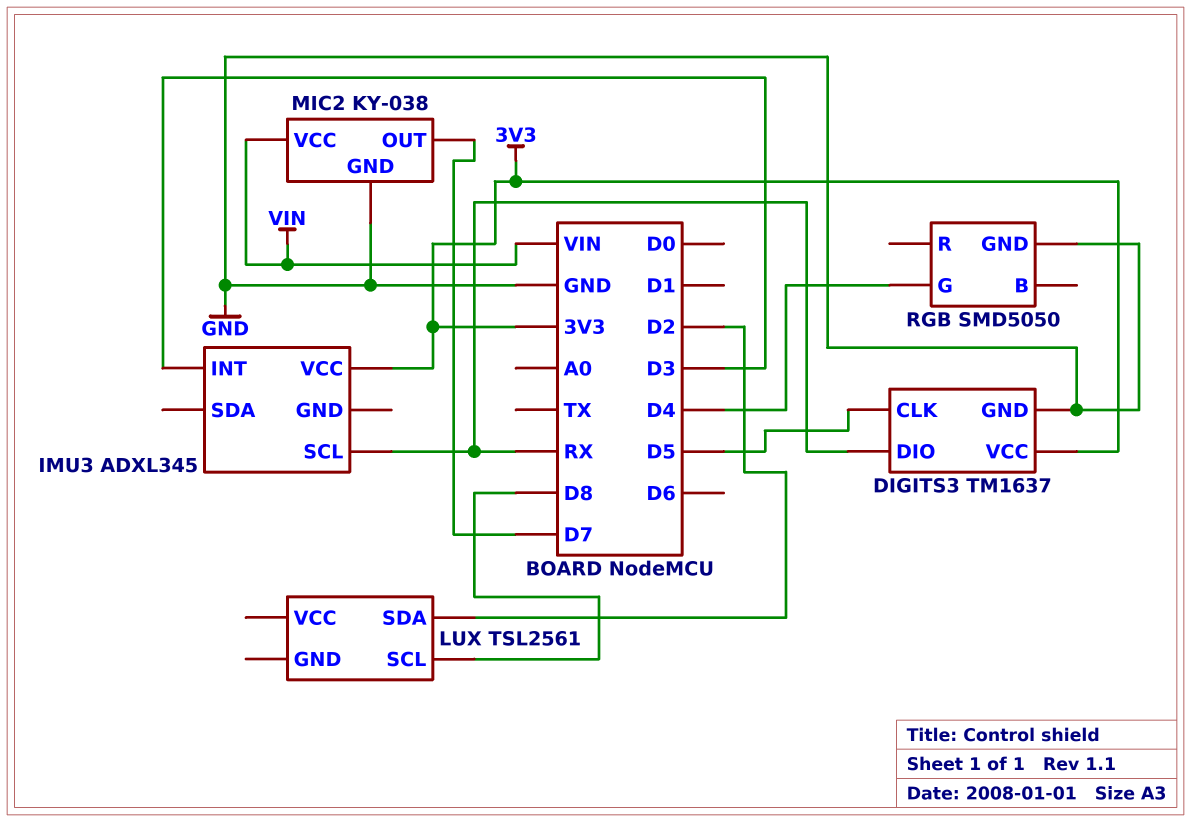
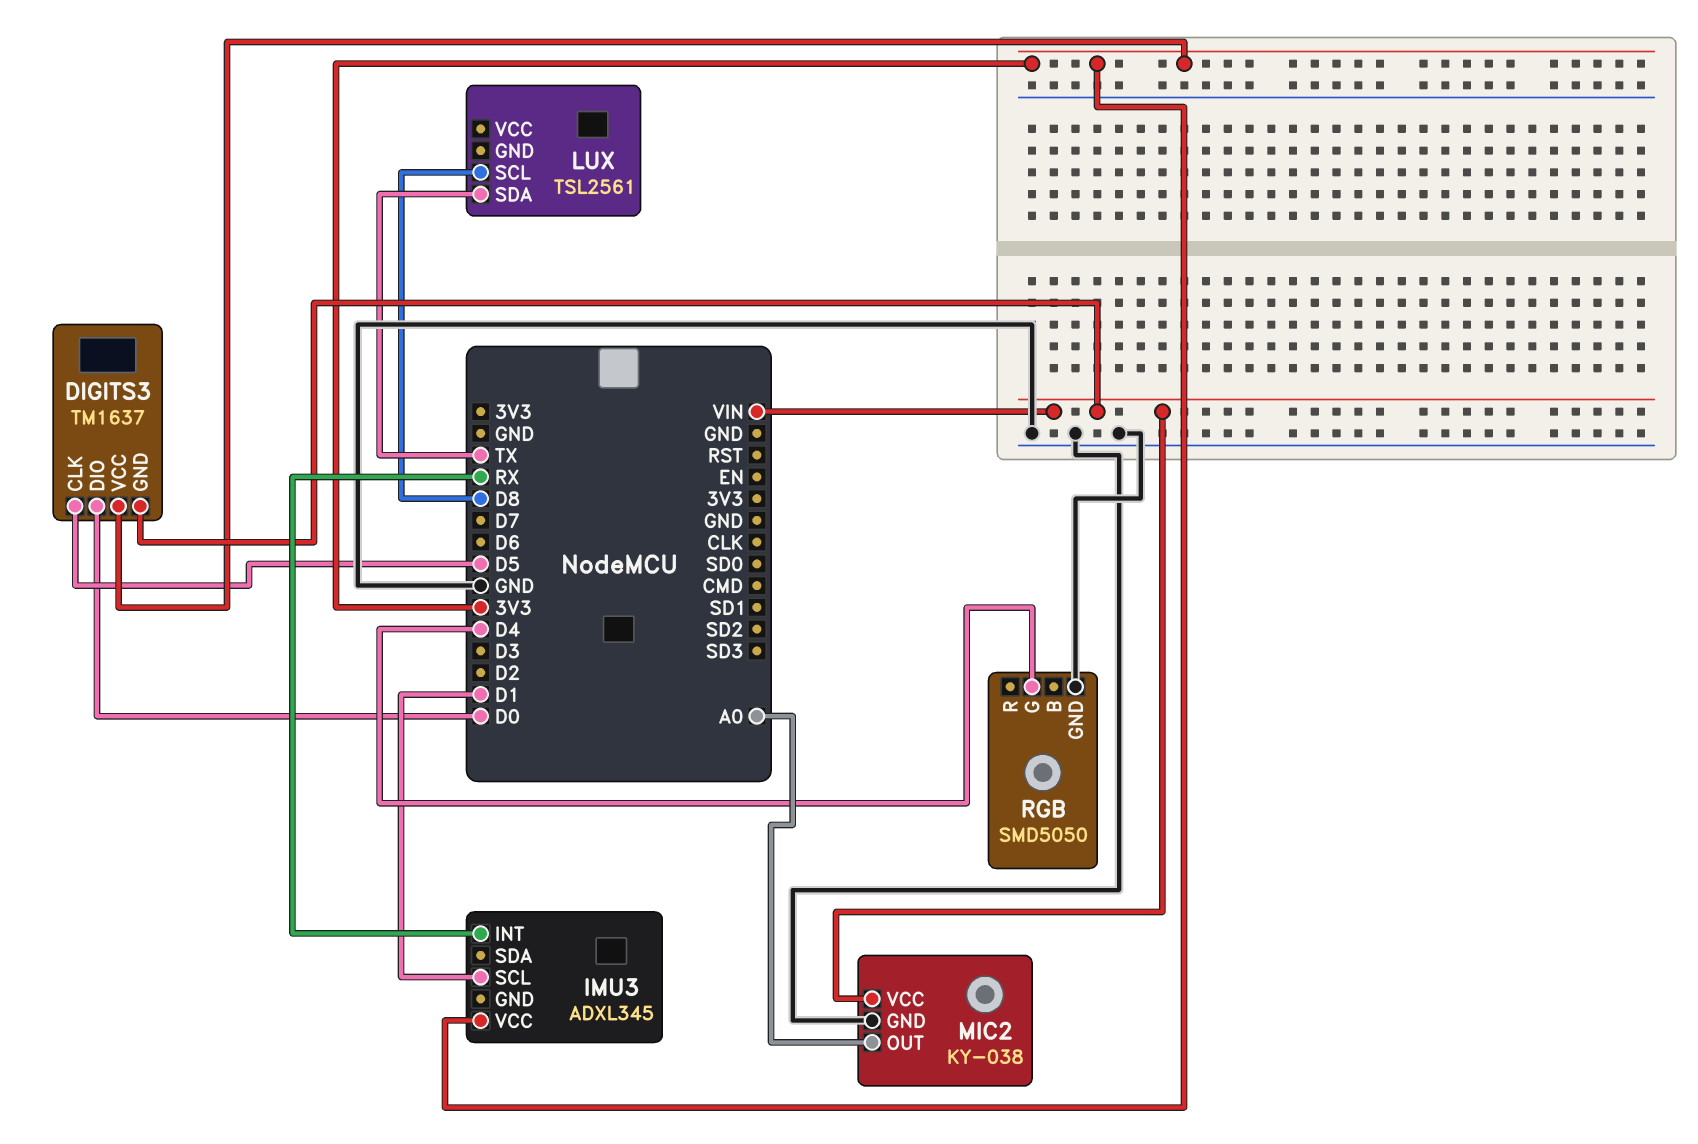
DIGITS3 pin DIO: RX -> D0
DIGITS3 pin GND: GND -> VIN
IMU3 pin INT: D3 -> RX
IMU3 pin SCL: RX -> D1
LUX pin SDA: D2 -> TX
MIC2 pin OUT: D7 -> A0

